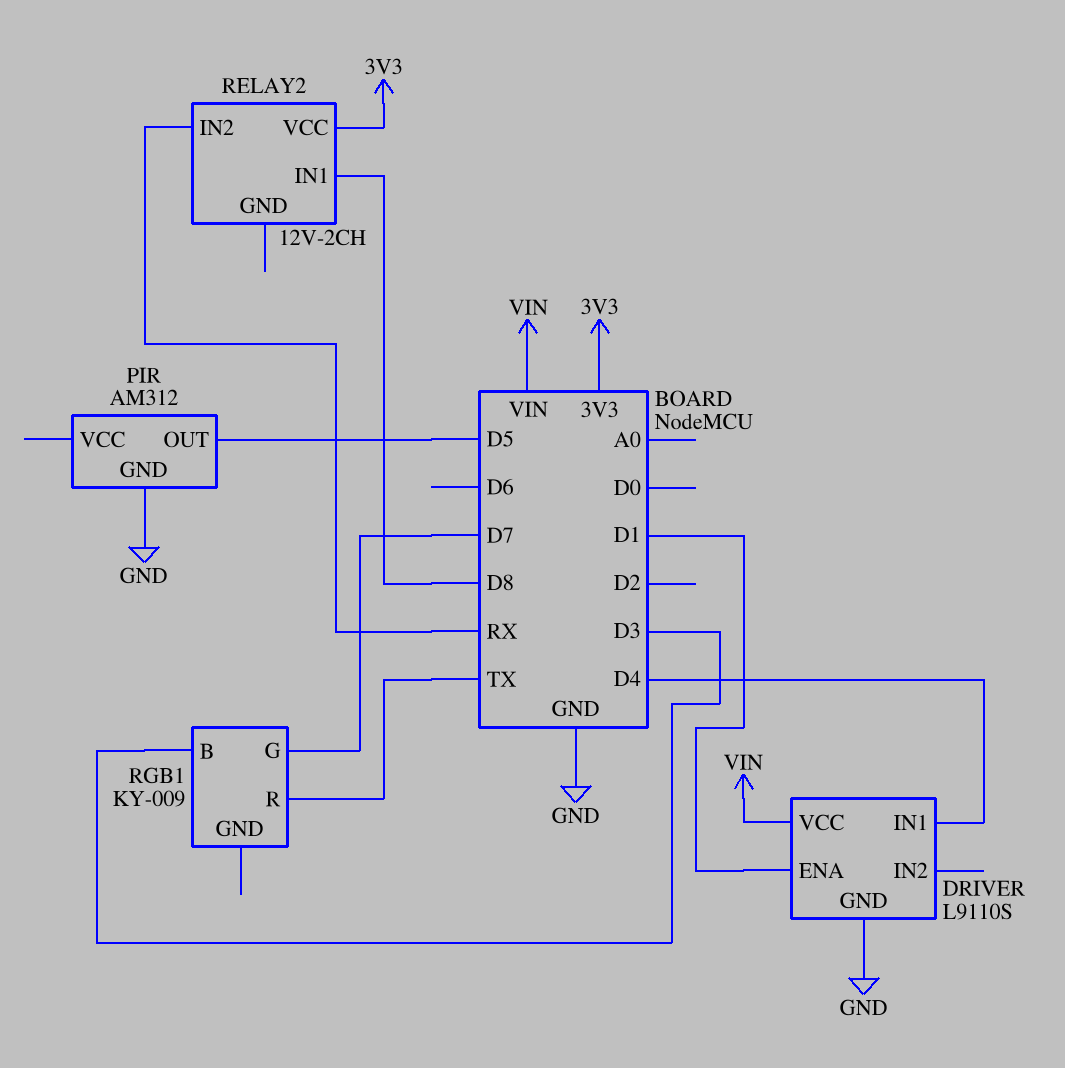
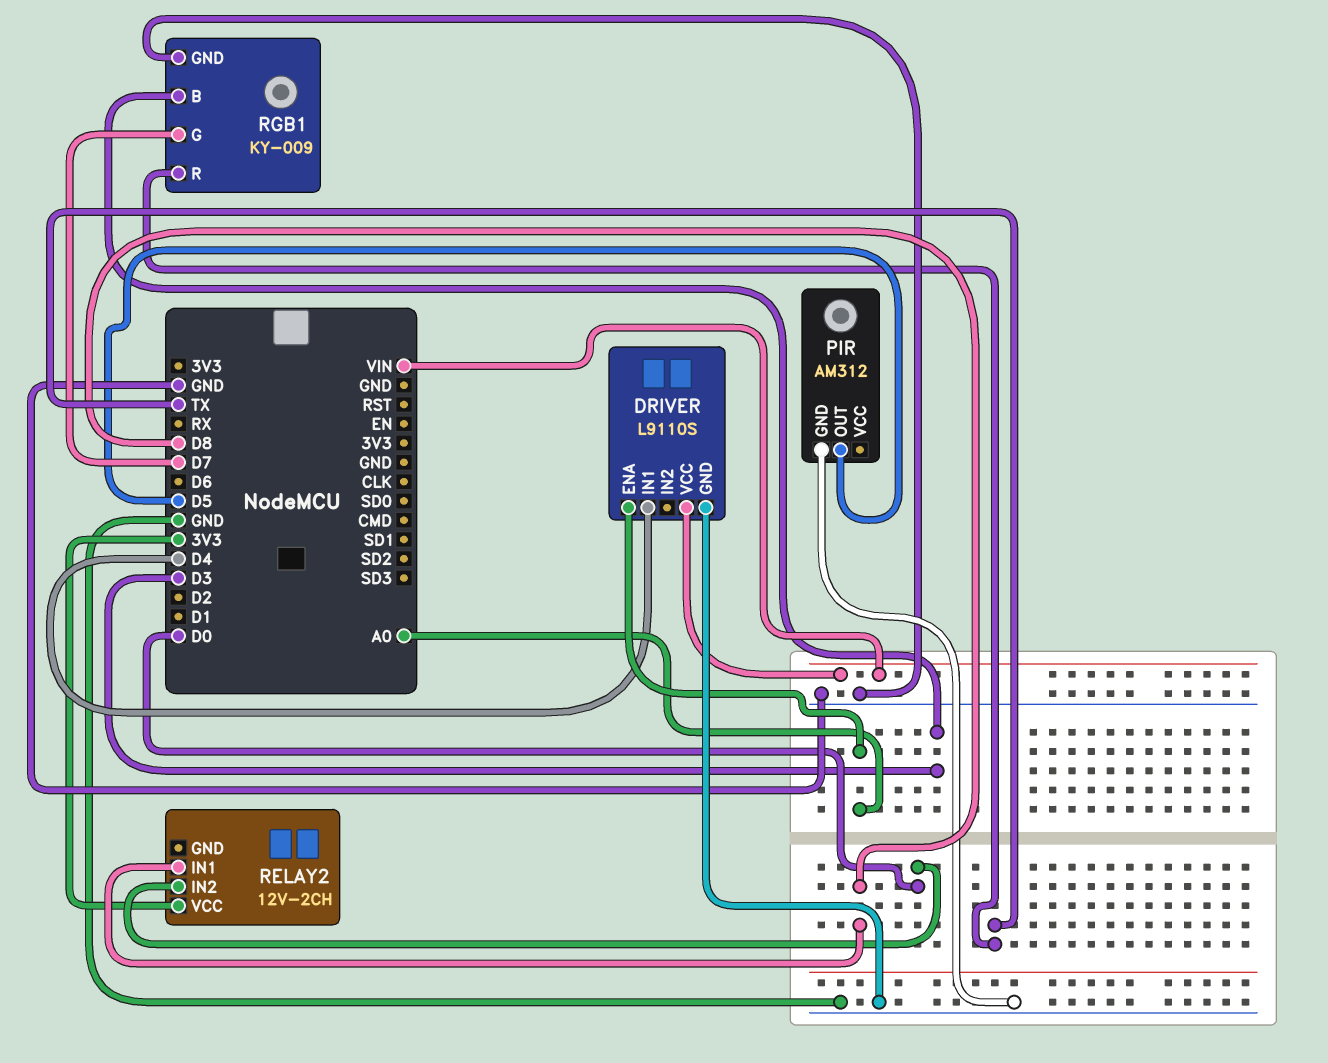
DRIVER pin ENA: D1 -> A0
RELAY2 pin IN2: RX -> D0
RGB1 pin GND: none -> GND

